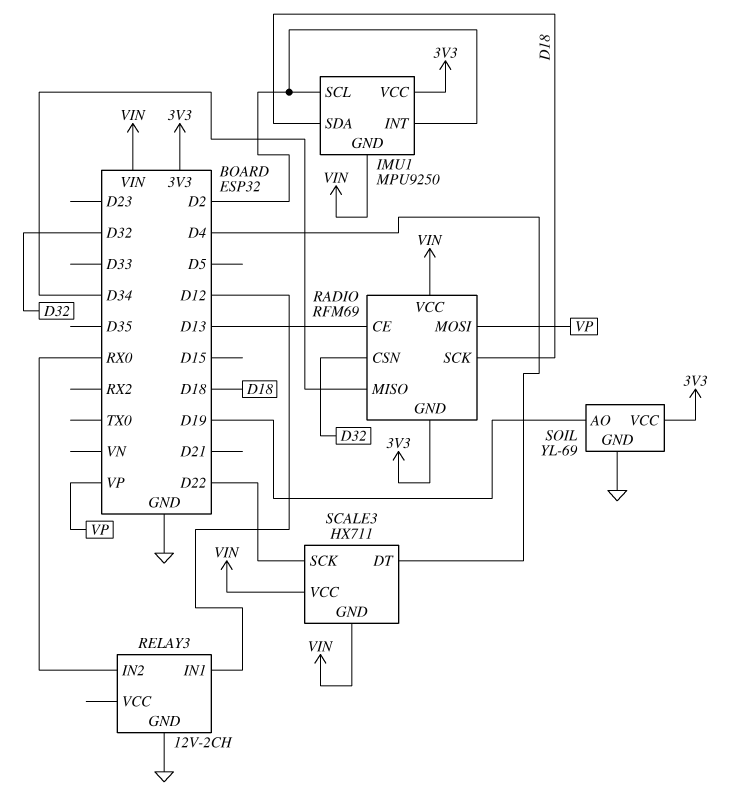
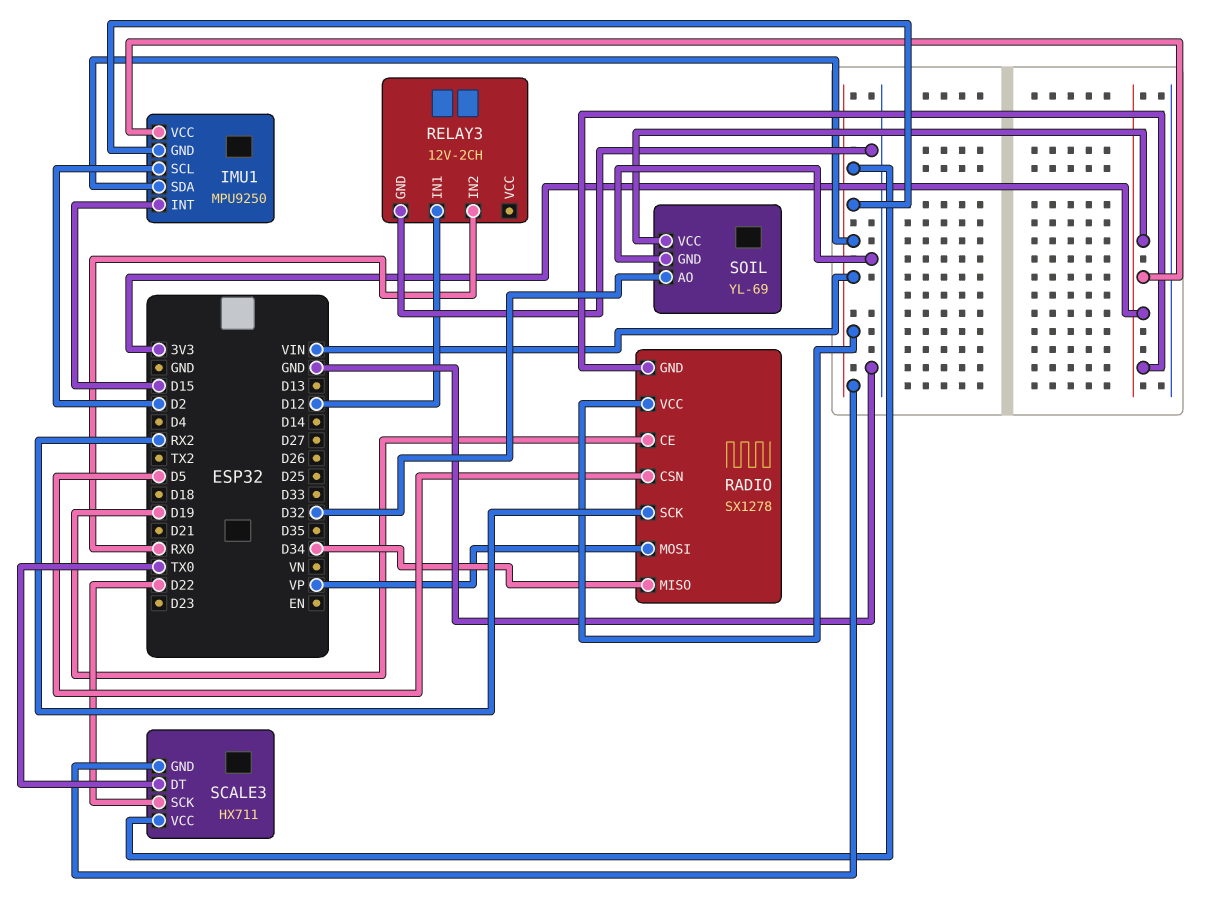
IMU1 pin INT: D2 -> D15
IMU1 pin SDA: D18 -> VIN
RADIO: RFM69 -> SX1278
RADIO pin CE: D13 -> D19
RADIO pin CSN: D32 -> D5
RADIO pin SCK: D18 -> RX2
SCALE3 pin DT: D4 -> TX0
SOIL pin AO: D19 -> D32

